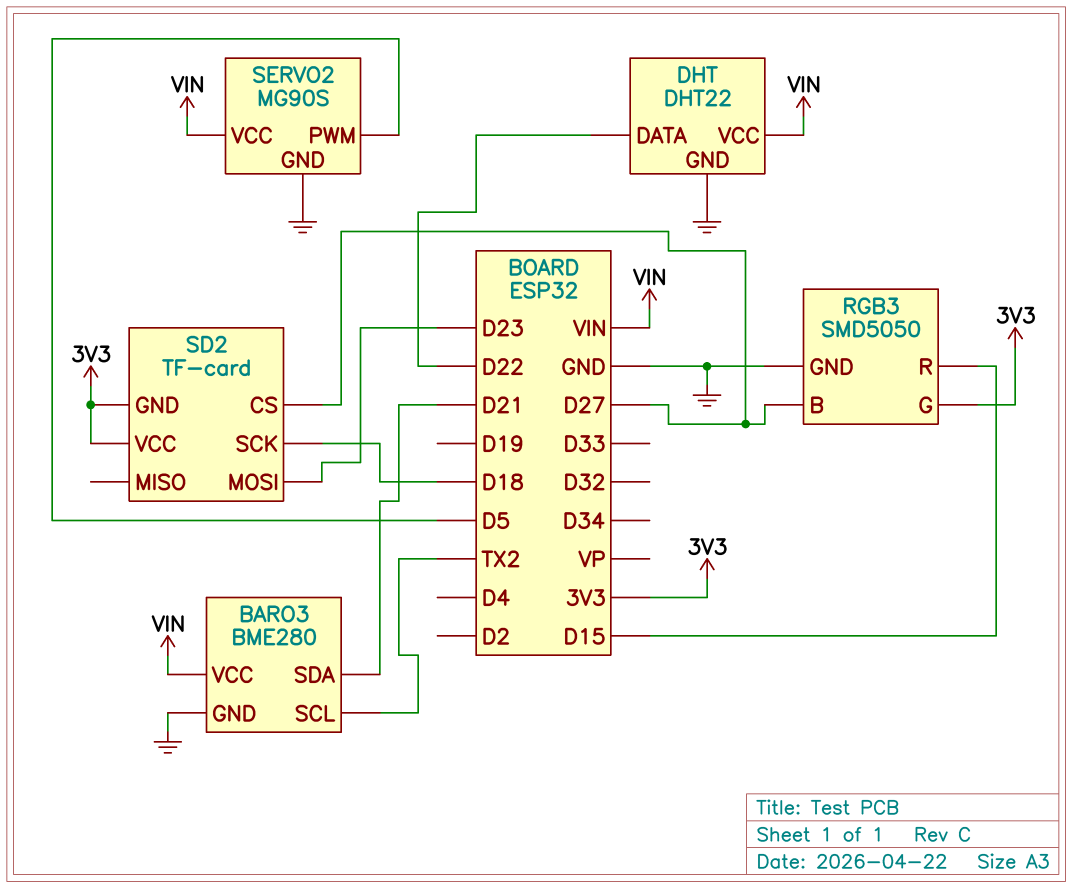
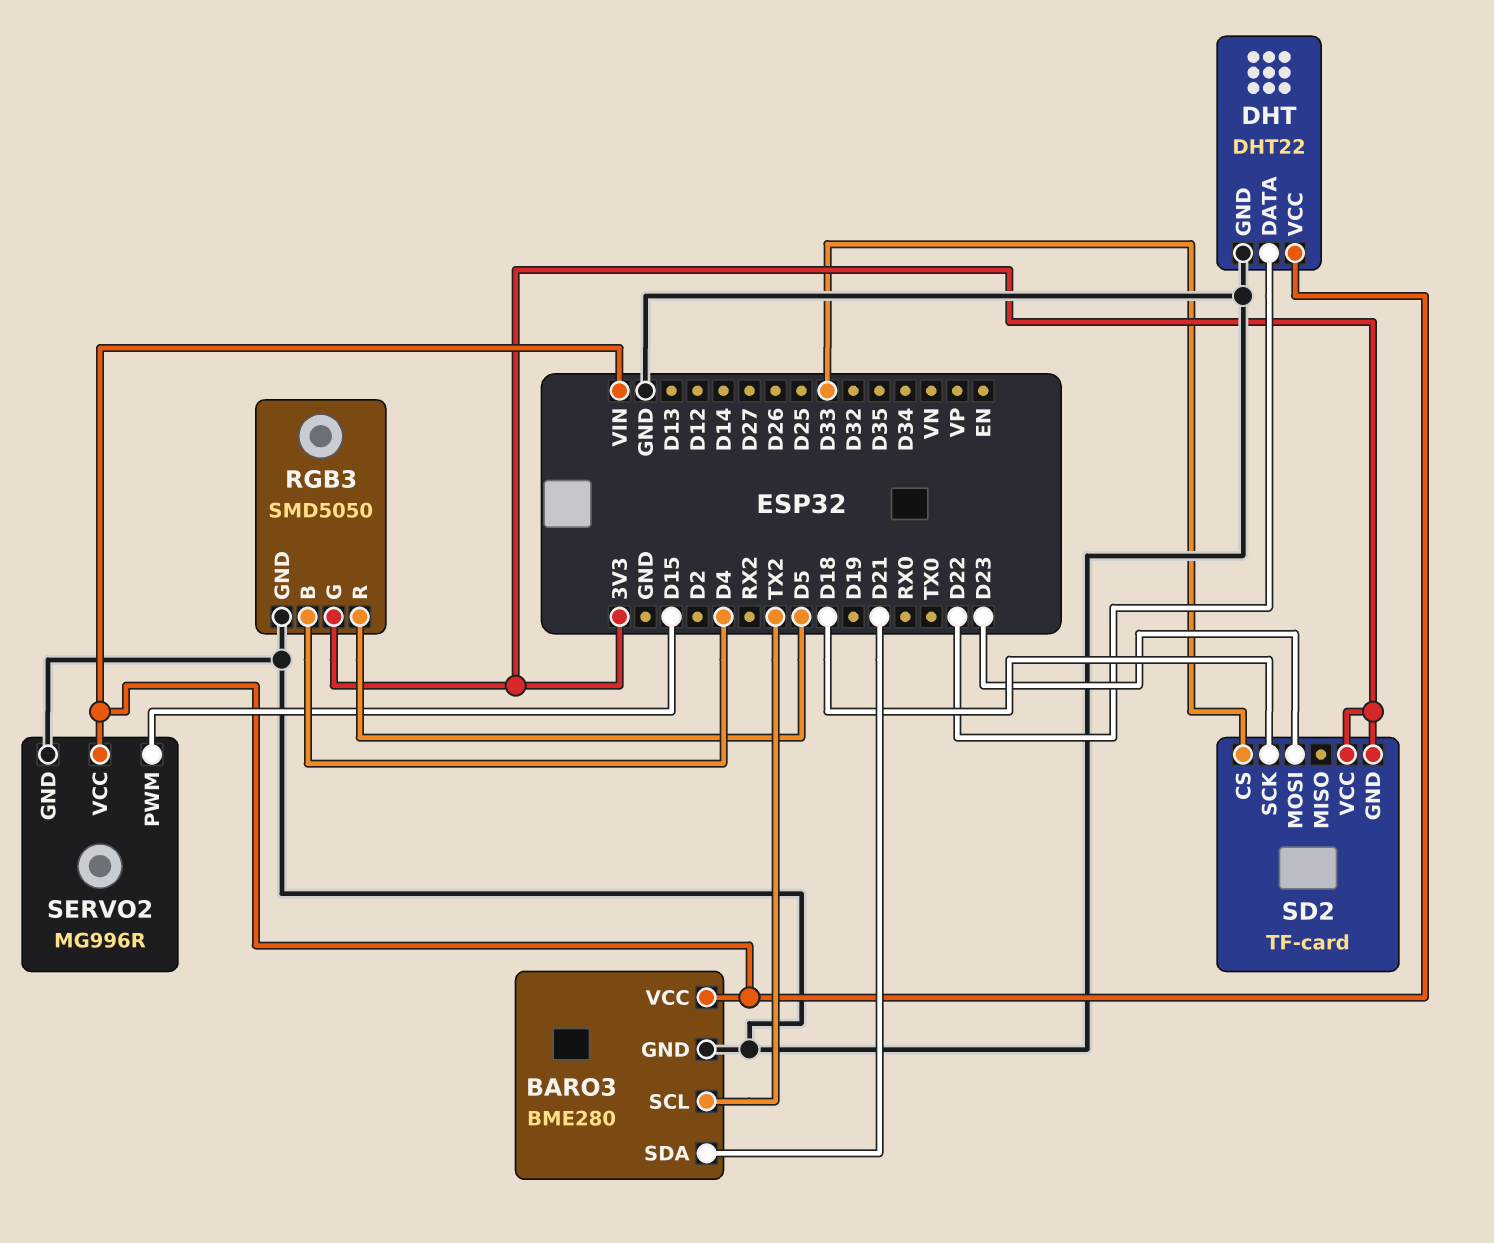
RGB3 pin B: D27 -> D4
RGB3 pin R: D15 -> D5
SD2 pin CS: D27 -> D33
SERVO2: MG90S -> MG996R
SERVO2 pin PWM: D5 -> D15

